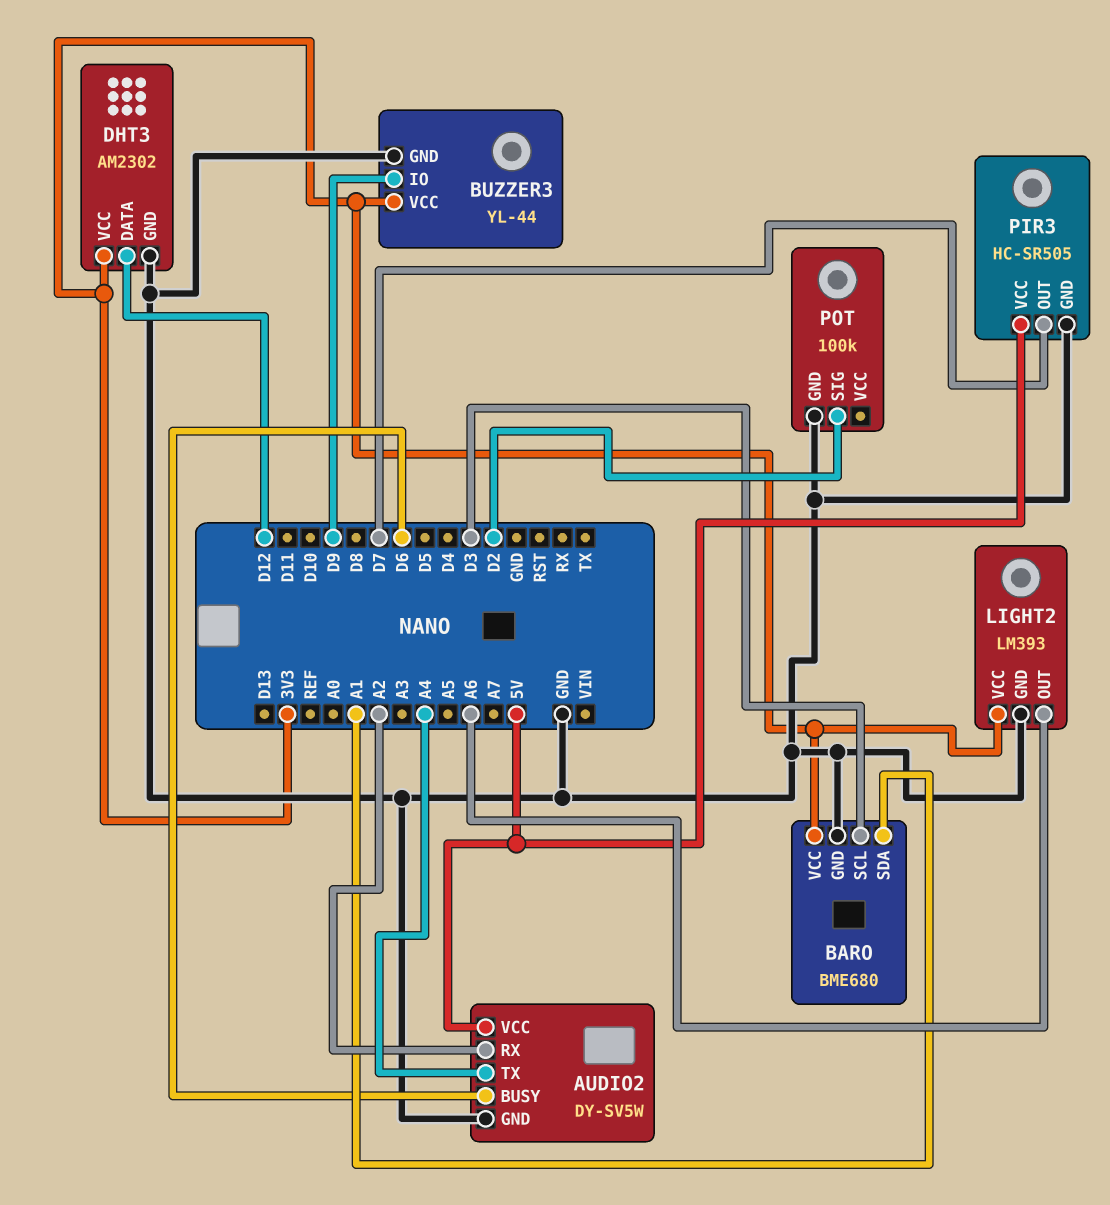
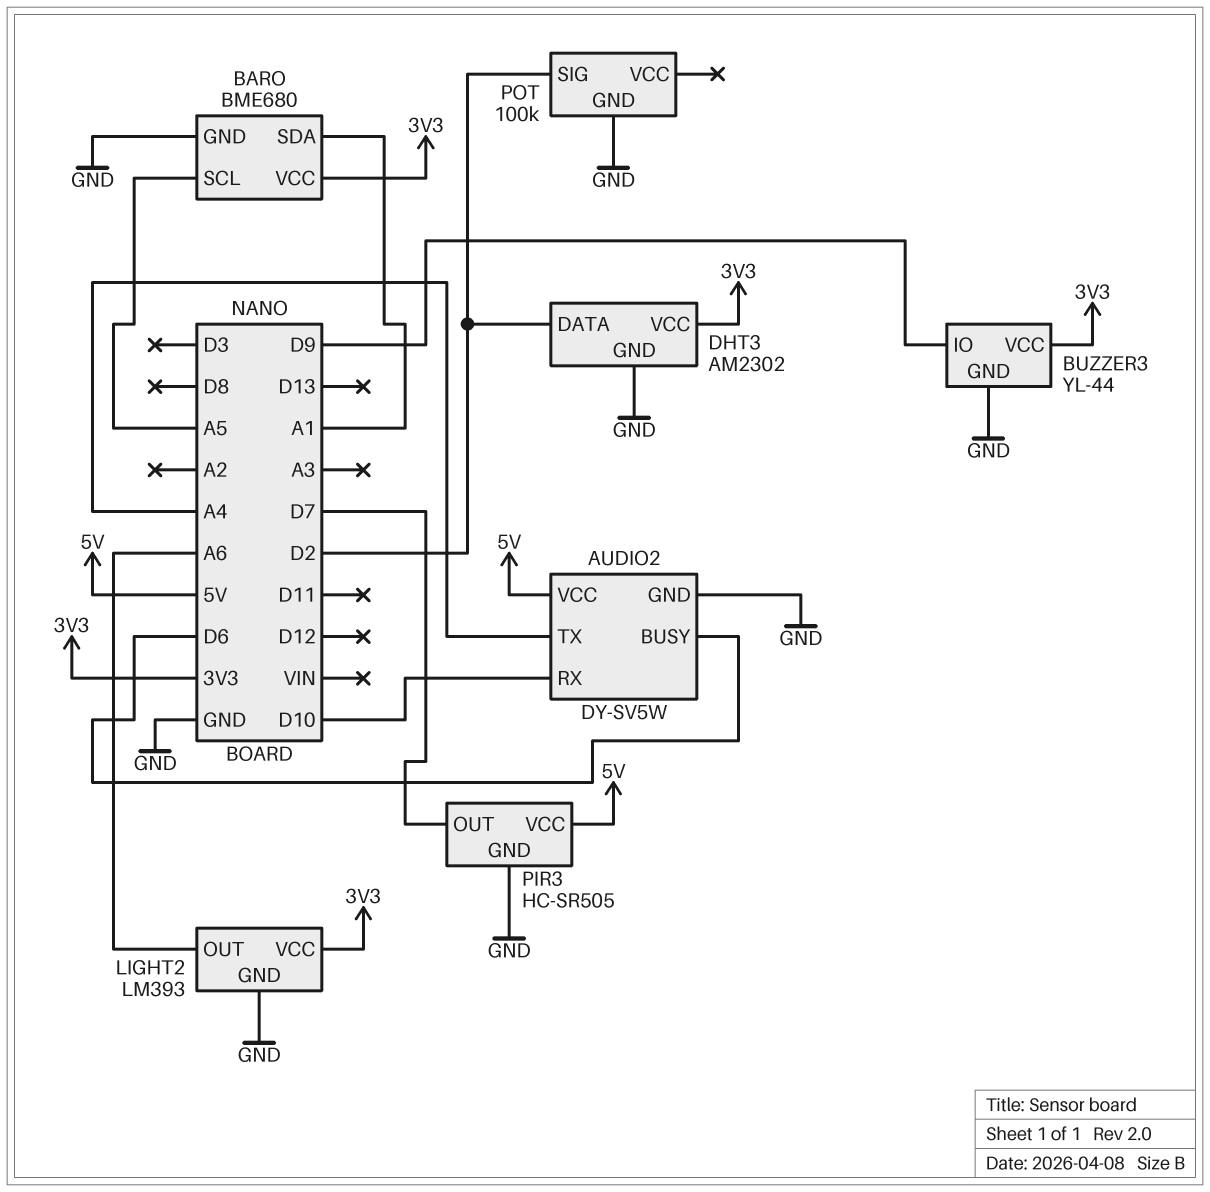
AUDIO2 pin RX: A2 -> D10
BARO pin SCL: D3 -> A5
DHT3 pin DATA: D12 -> D2

